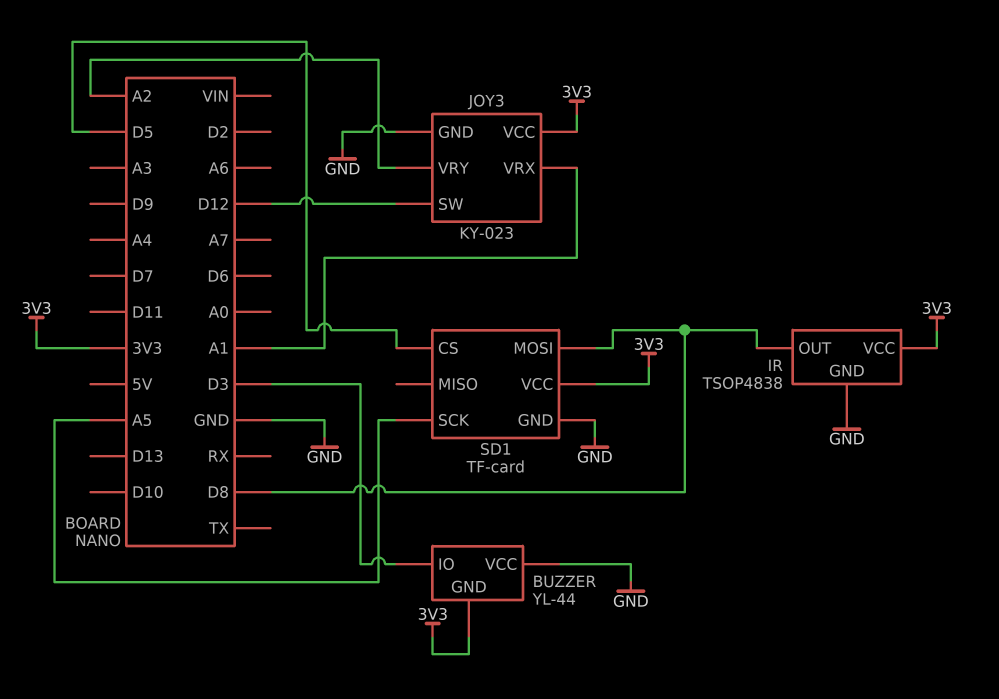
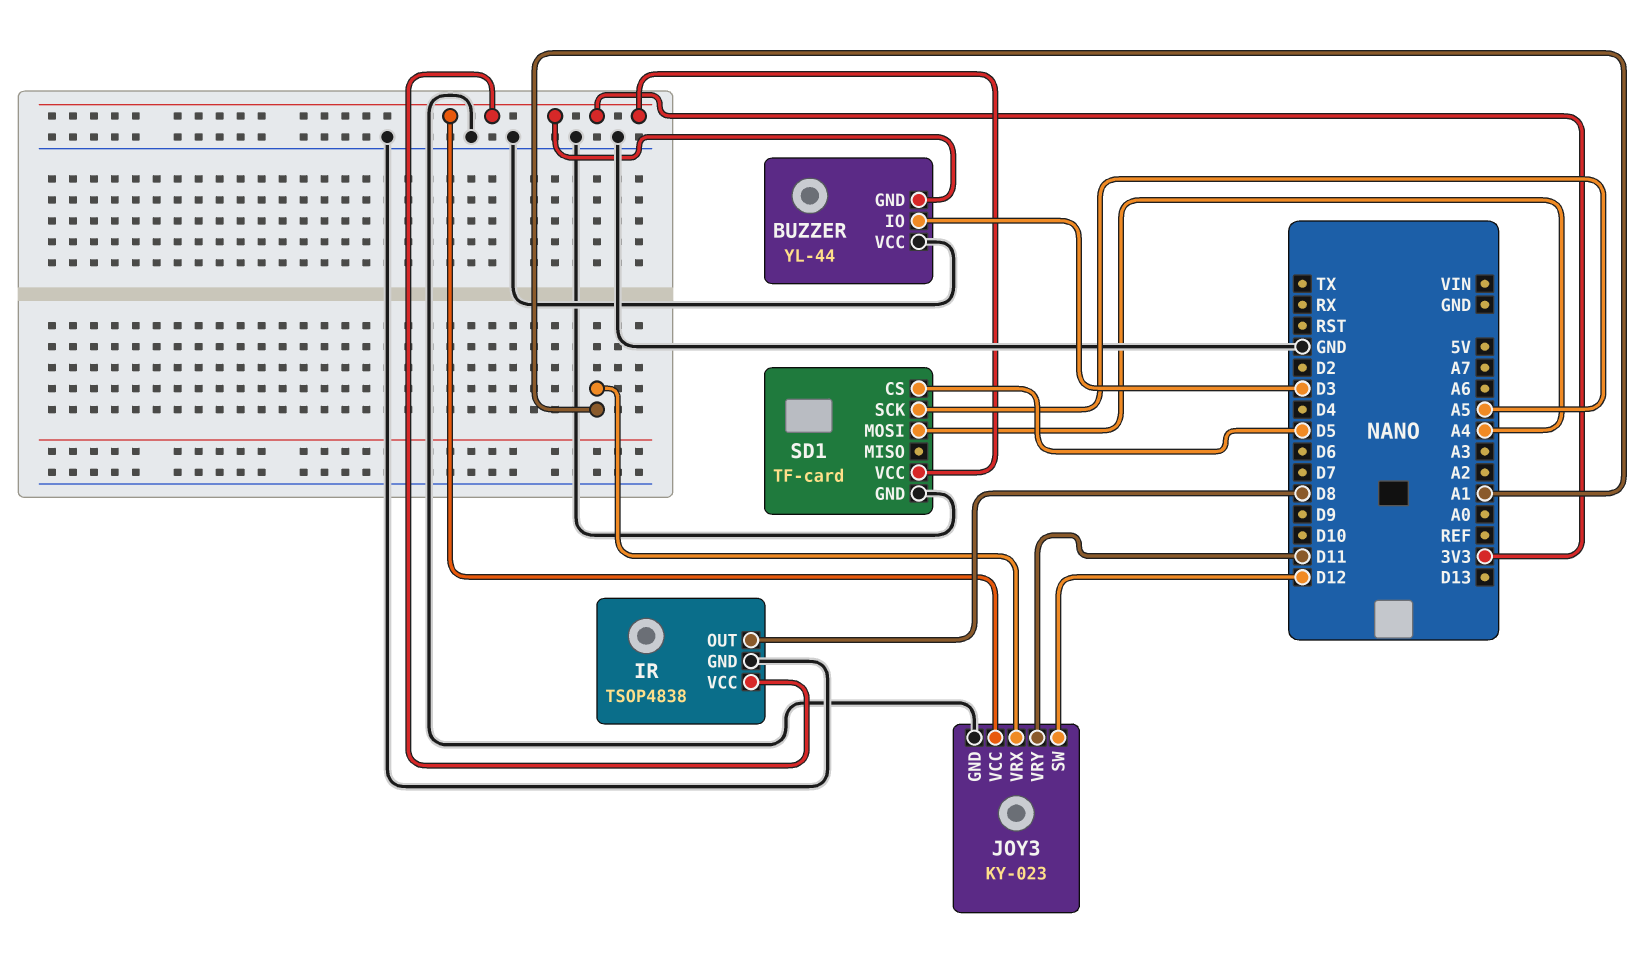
JOY3 pin VRY: A2 -> D11
SD1 pin MOSI: D8 -> A4

